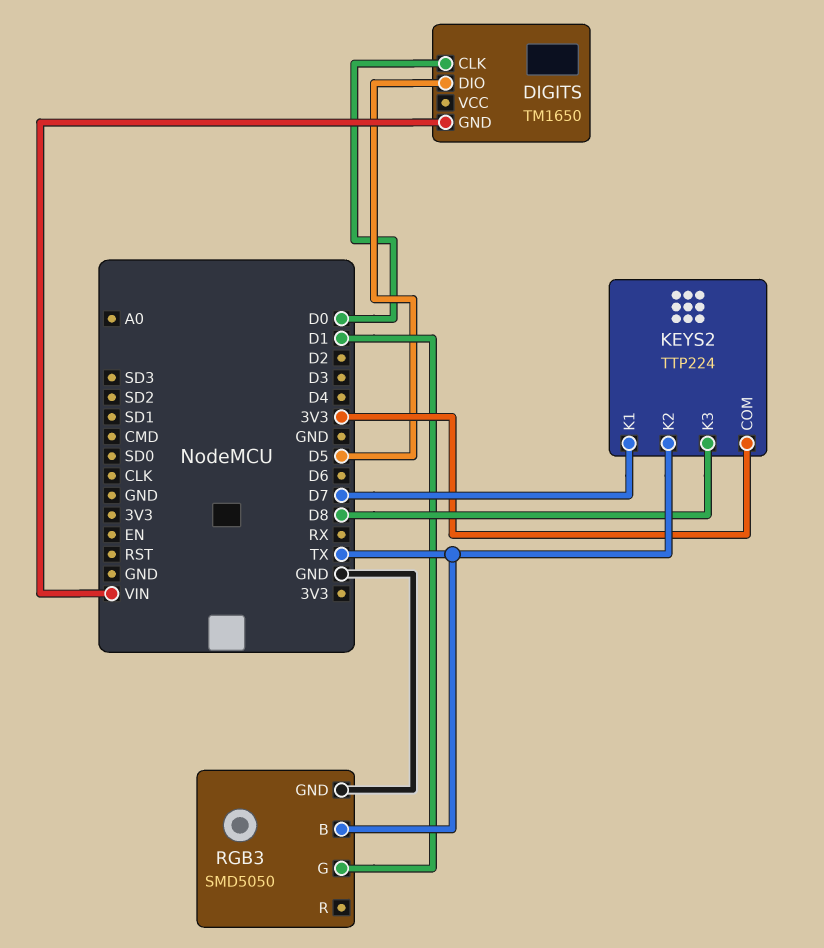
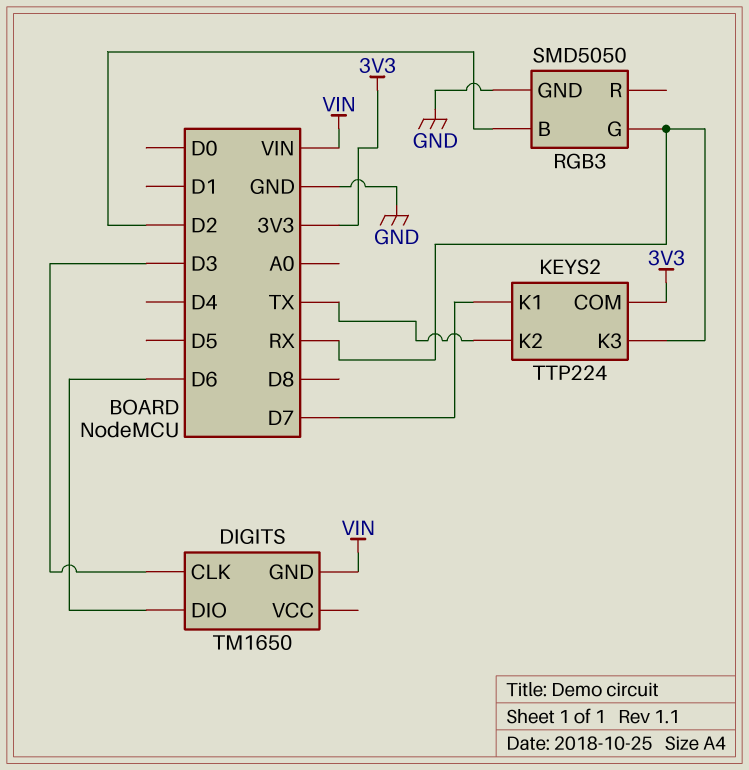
DIGITS pin CLK: D0 -> D3
DIGITS pin DIO: D5 -> D6
KEYS2 pin K3: D8 -> RX
RGB3 pin B: TX -> D2
RGB3 pin G: D1 -> RX

